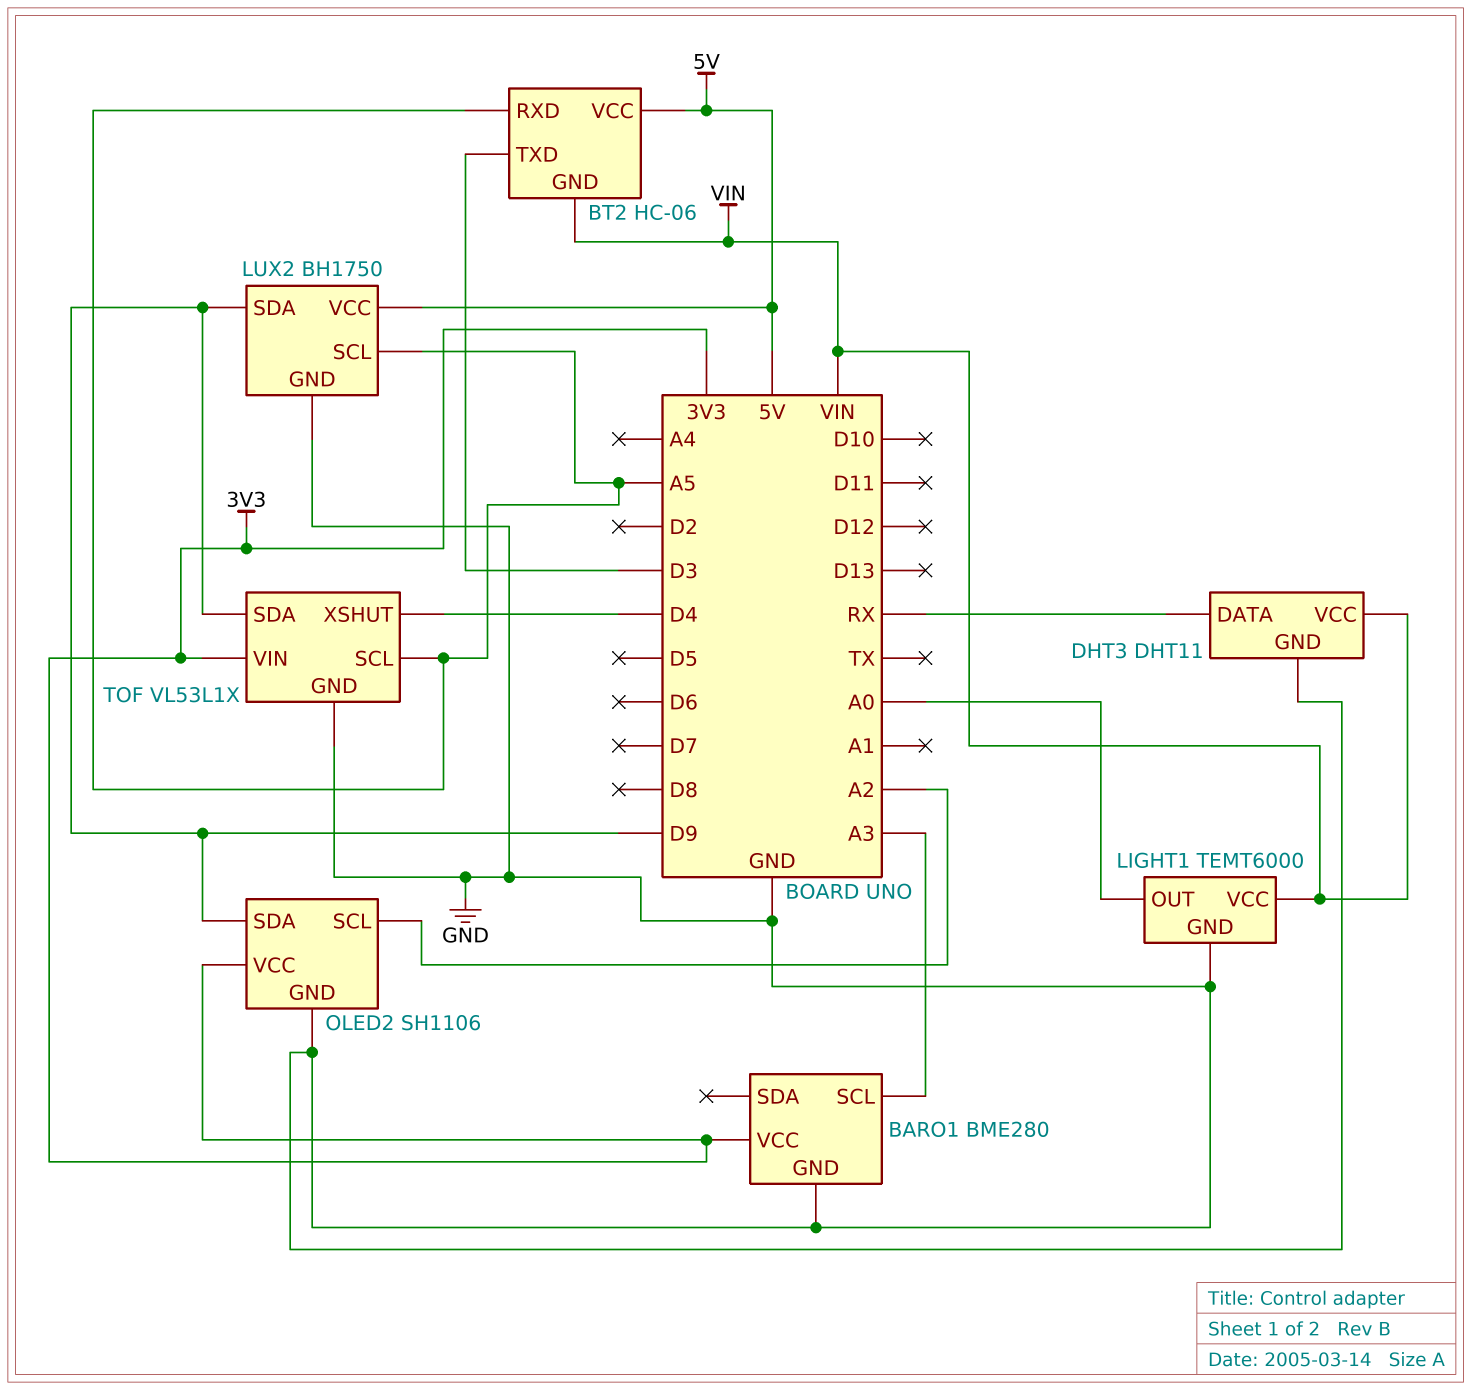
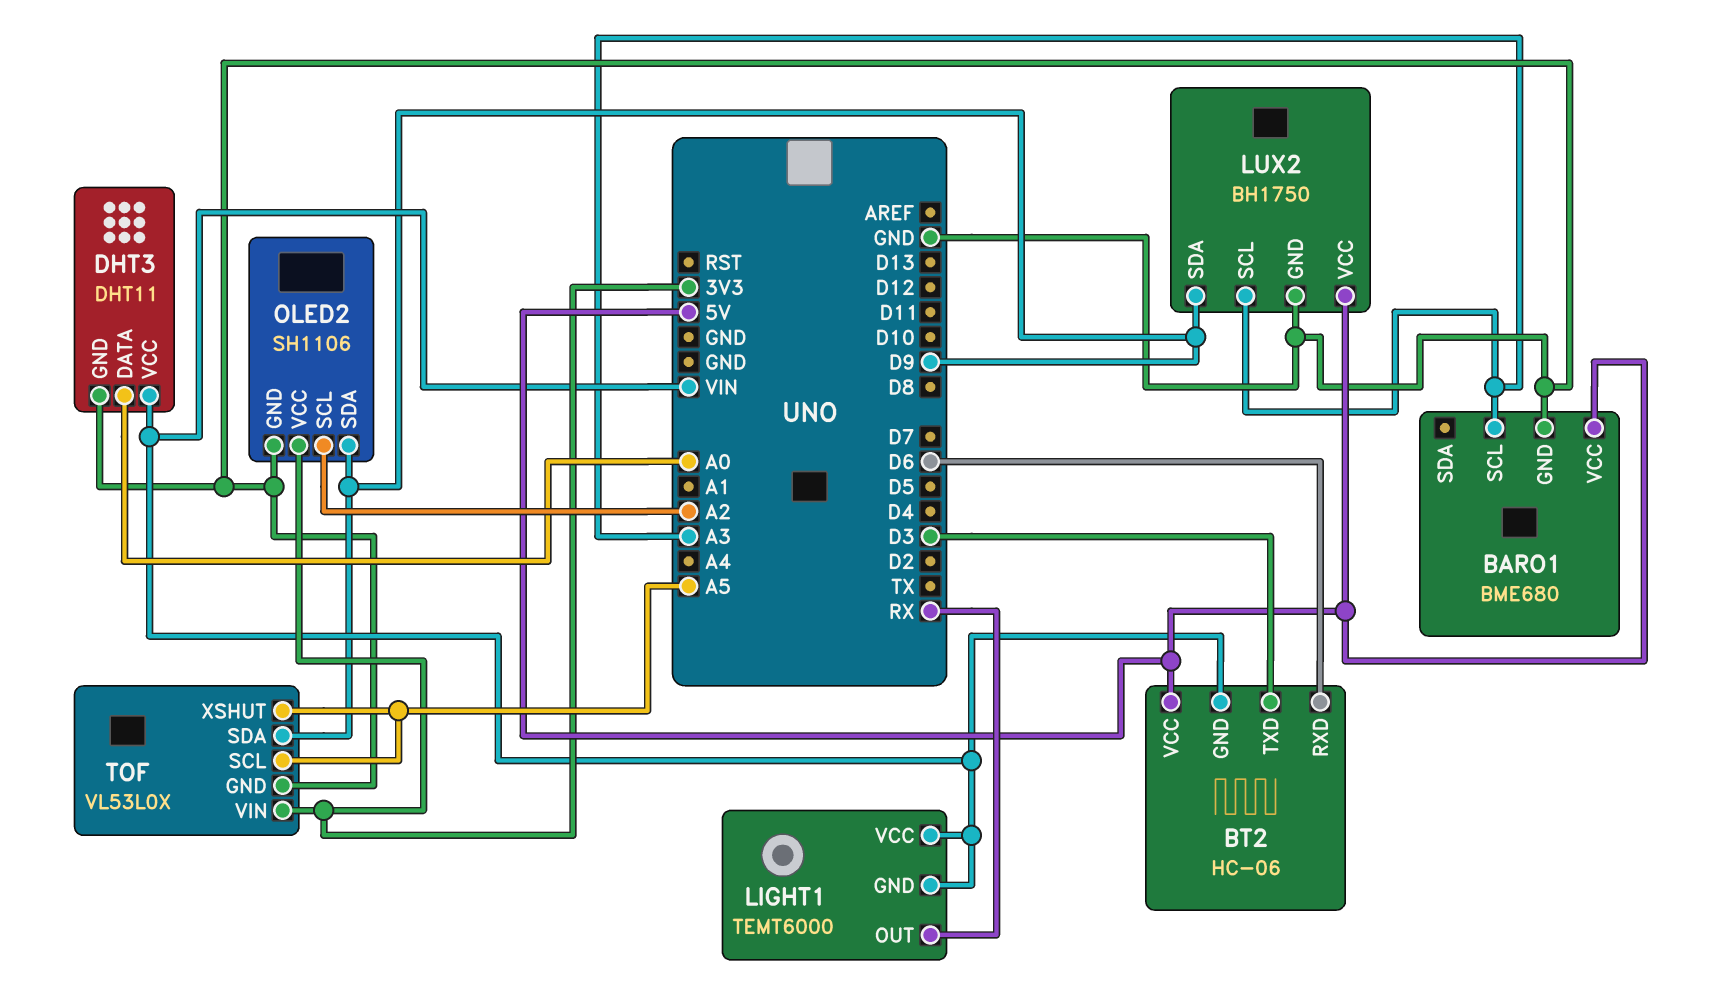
BARO1: BME280 -> BME680
BARO1 pin VCC: 3V3 -> 5V
BT2 pin RXD: A5 -> D6
DHT3 pin DATA: RX -> A0
LIGHT1 pin GND: GND -> VIN
LIGHT1 pin OUT: A0 -> RX
LUX2 pin SCL: A5 -> A3
TOF: VL53L1X -> VL53L0X
TOF pin XSHUT: D4 -> A5

